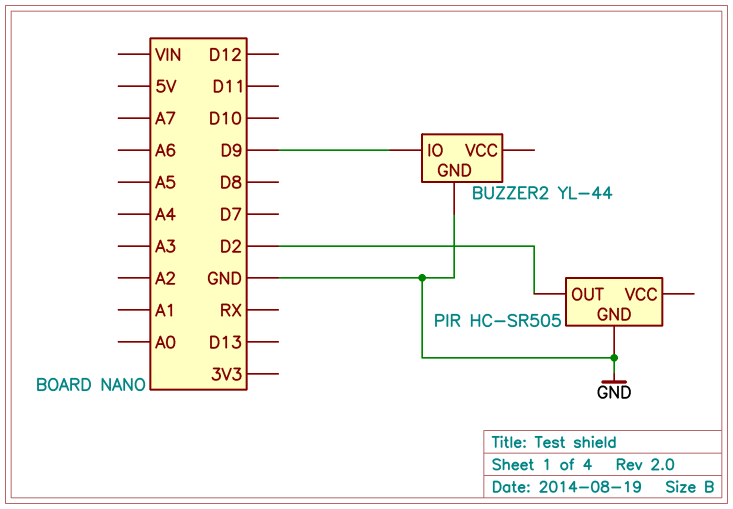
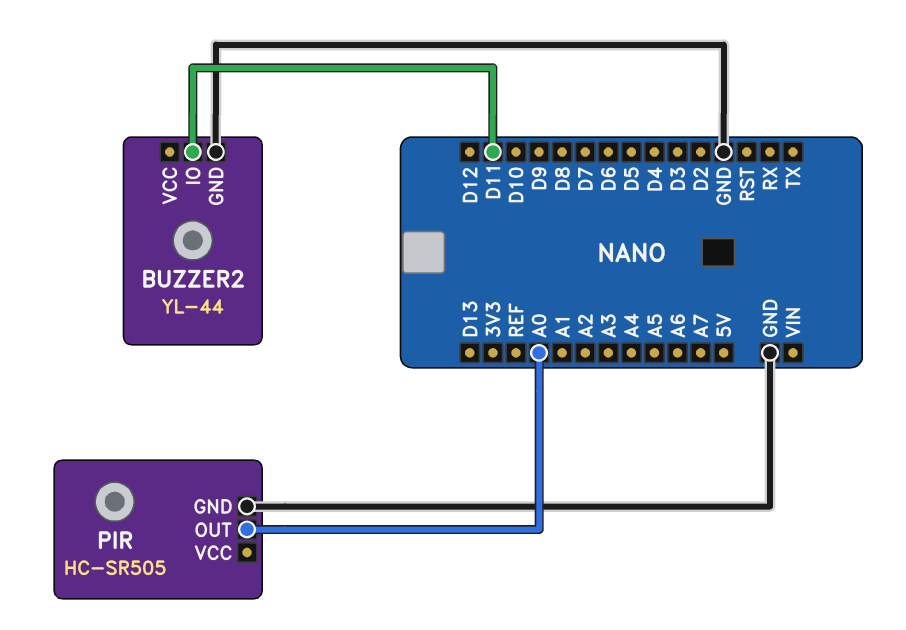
BUZZER2 pin IO: D9 -> D11
PIR pin OUT: D2 -> A0

